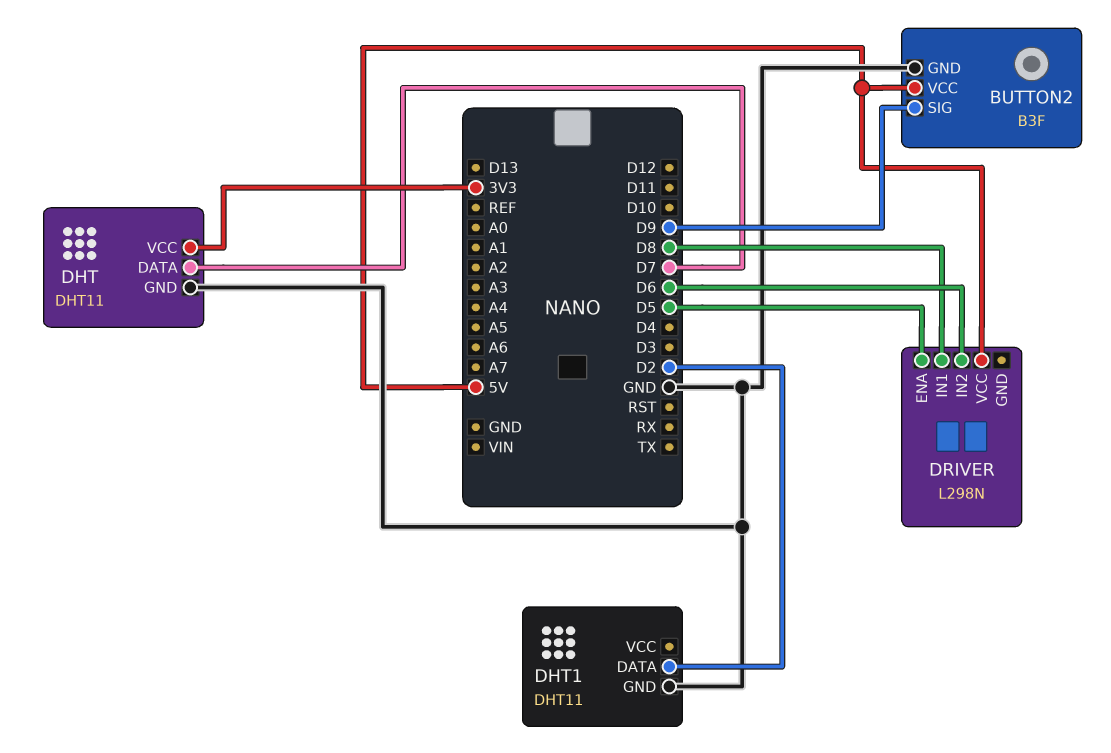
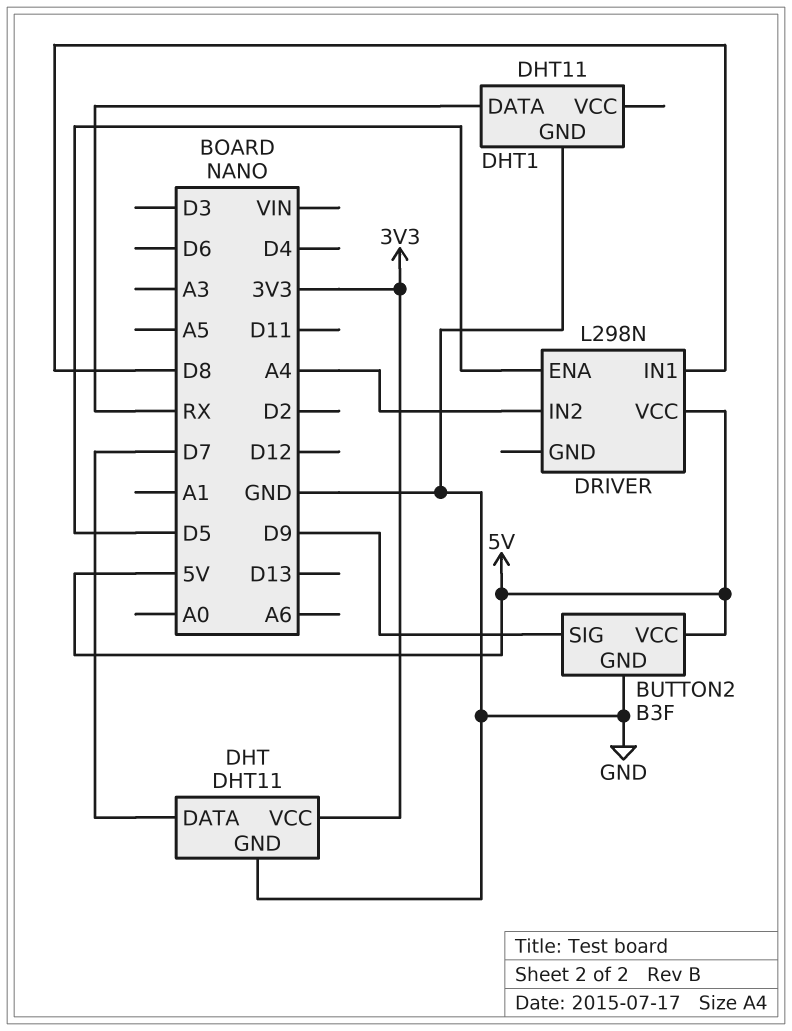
DHT1 pin DATA: D2 -> RX
DRIVER pin IN2: D6 -> A4

